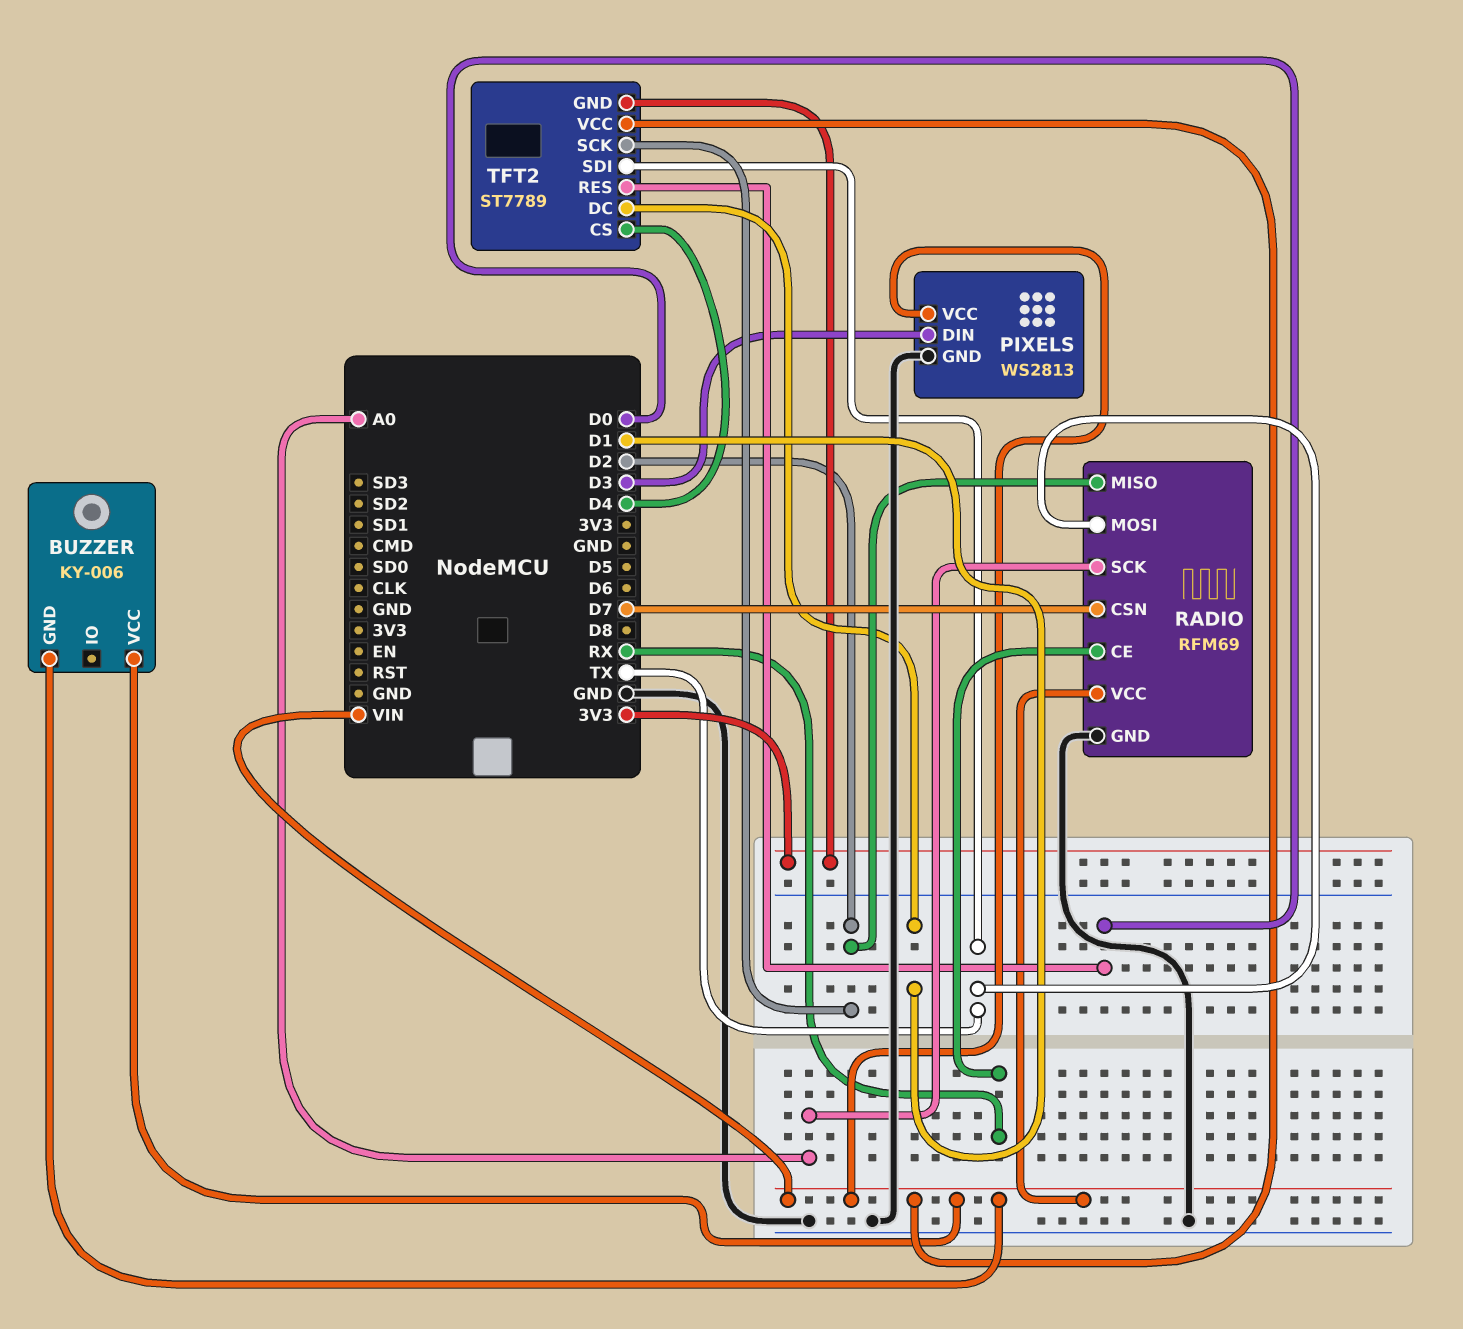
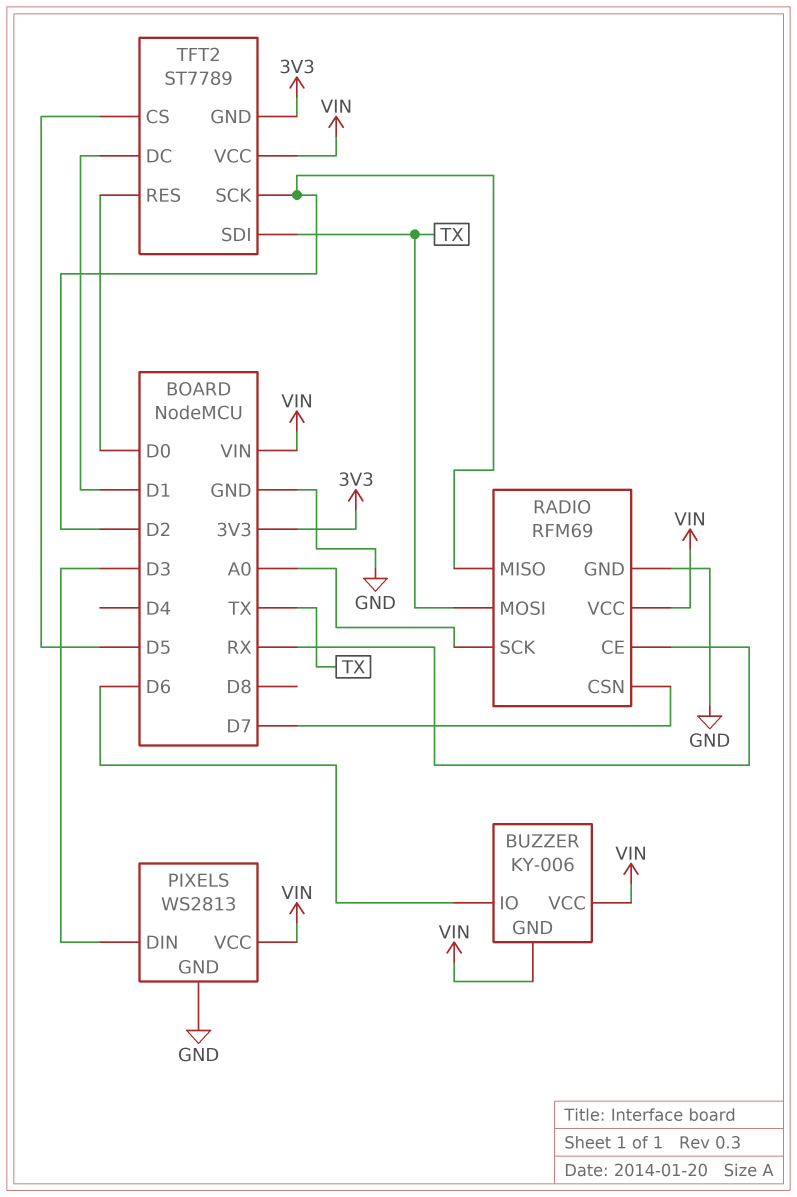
BUZZER pin IO: none -> D6
TFT2 pin CS: D4 -> D5

